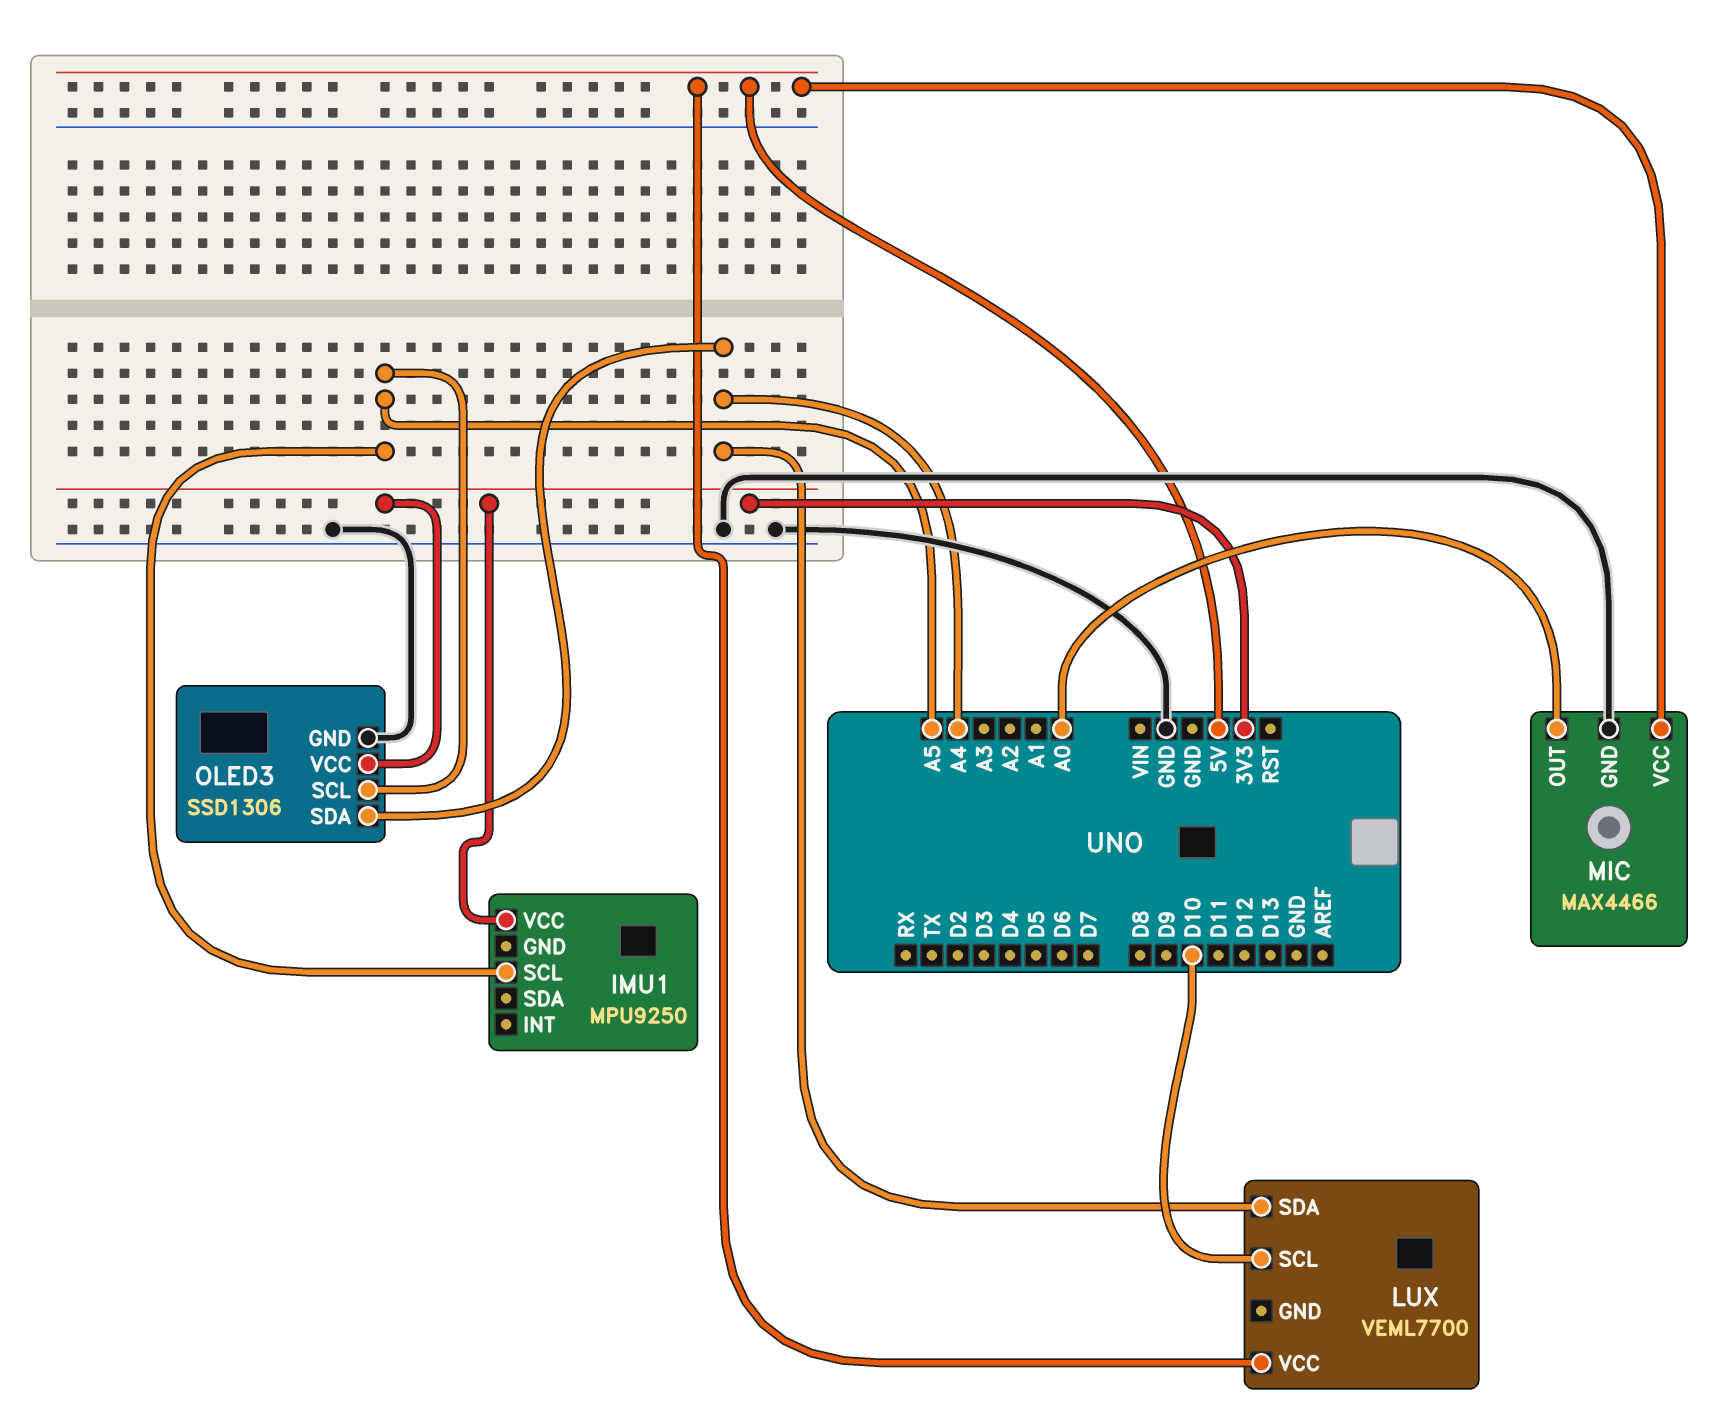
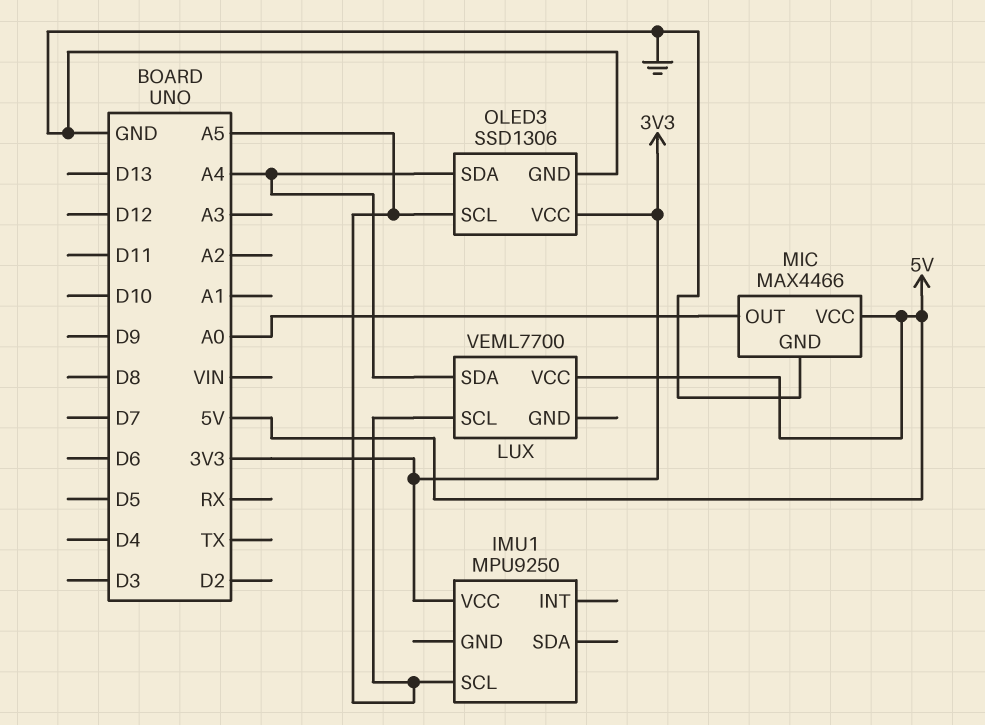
LUX pin SCL: D10 -> A5

